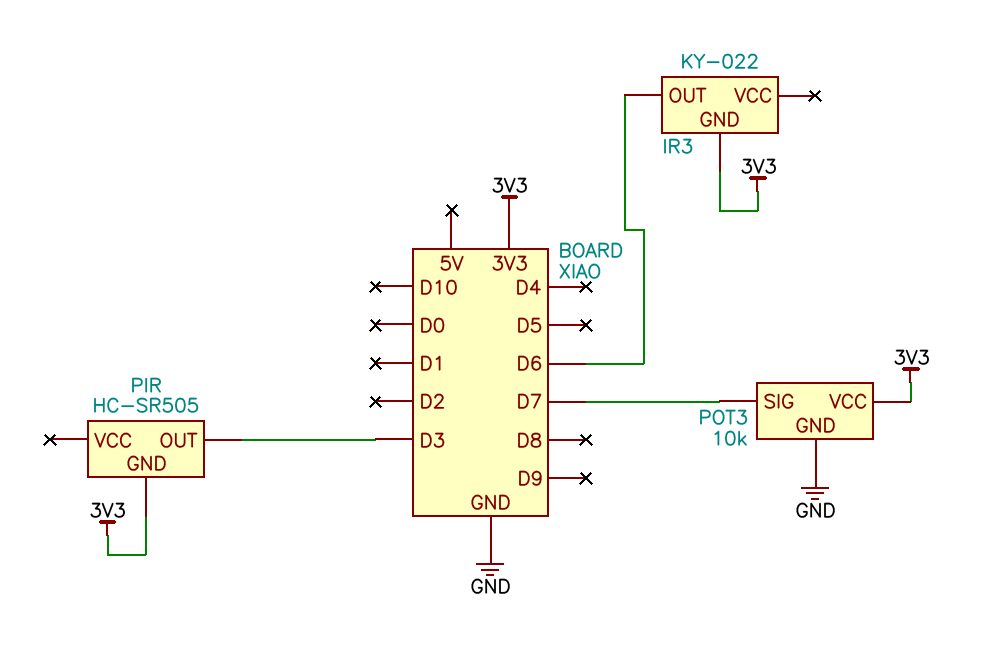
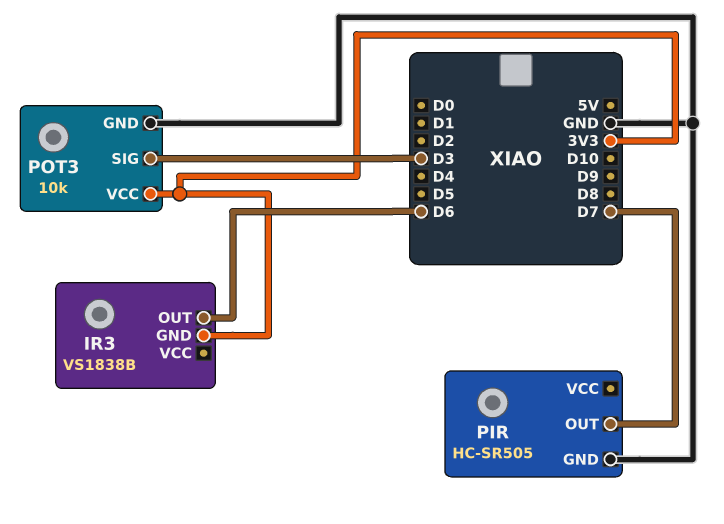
IR3: KY-022 -> VS1838B
PIR pin GND: 3V3 -> GND
PIR pin OUT: D3 -> D7
POT3 pin SIG: D7 -> D3

